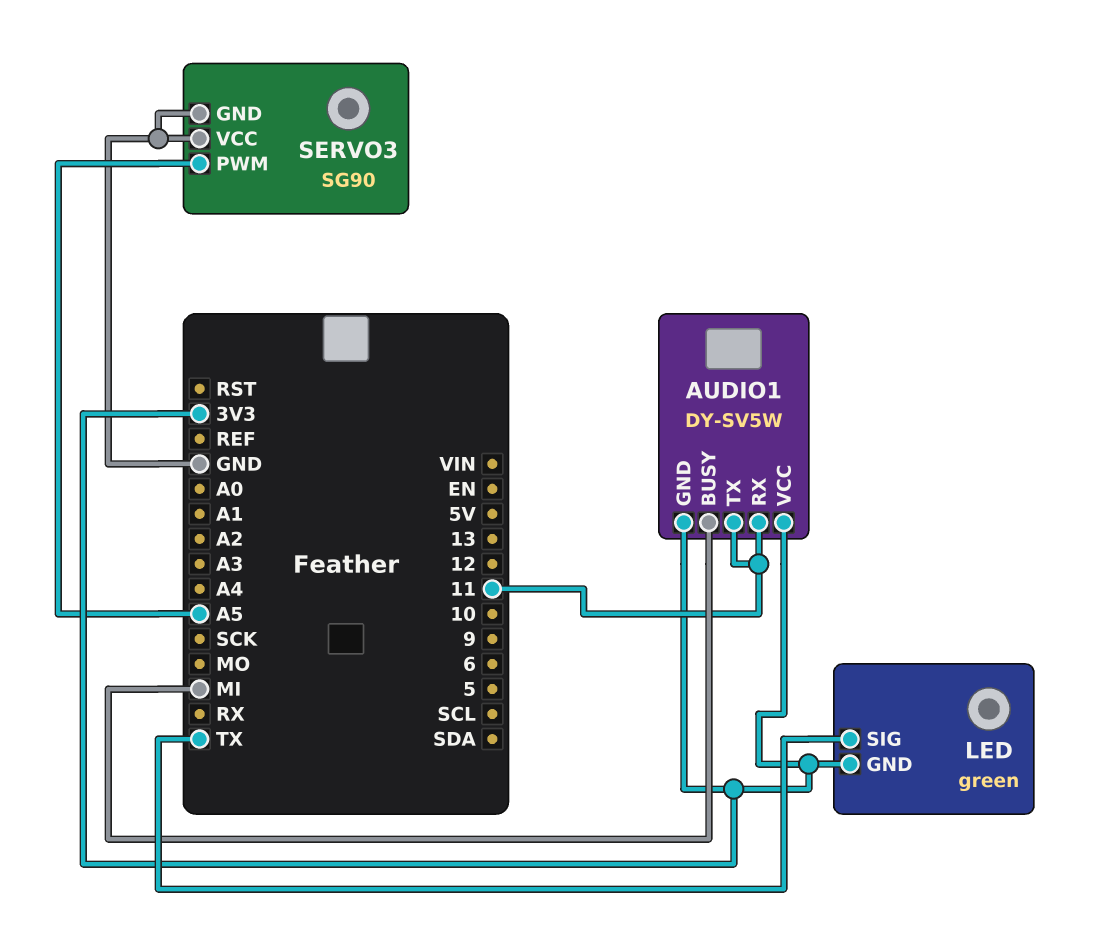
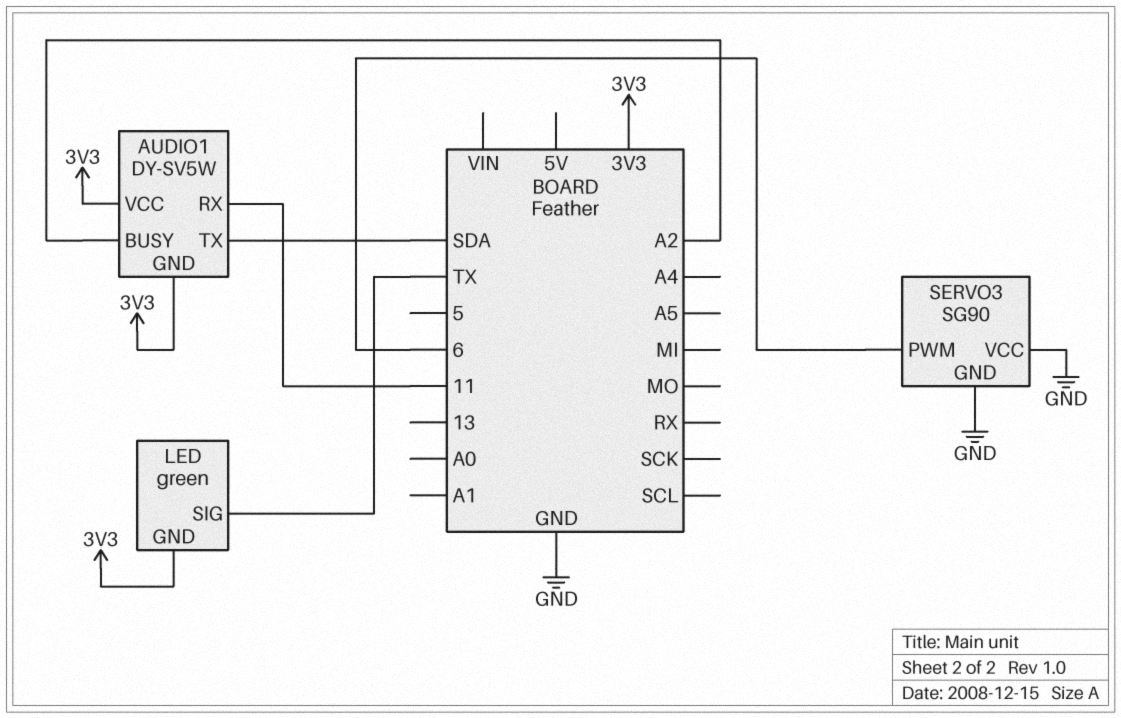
AUDIO1 pin BUSY: MI -> A2
AUDIO1 pin TX: 11 -> SDA
SERVO3 pin PWM: A5 -> 6

